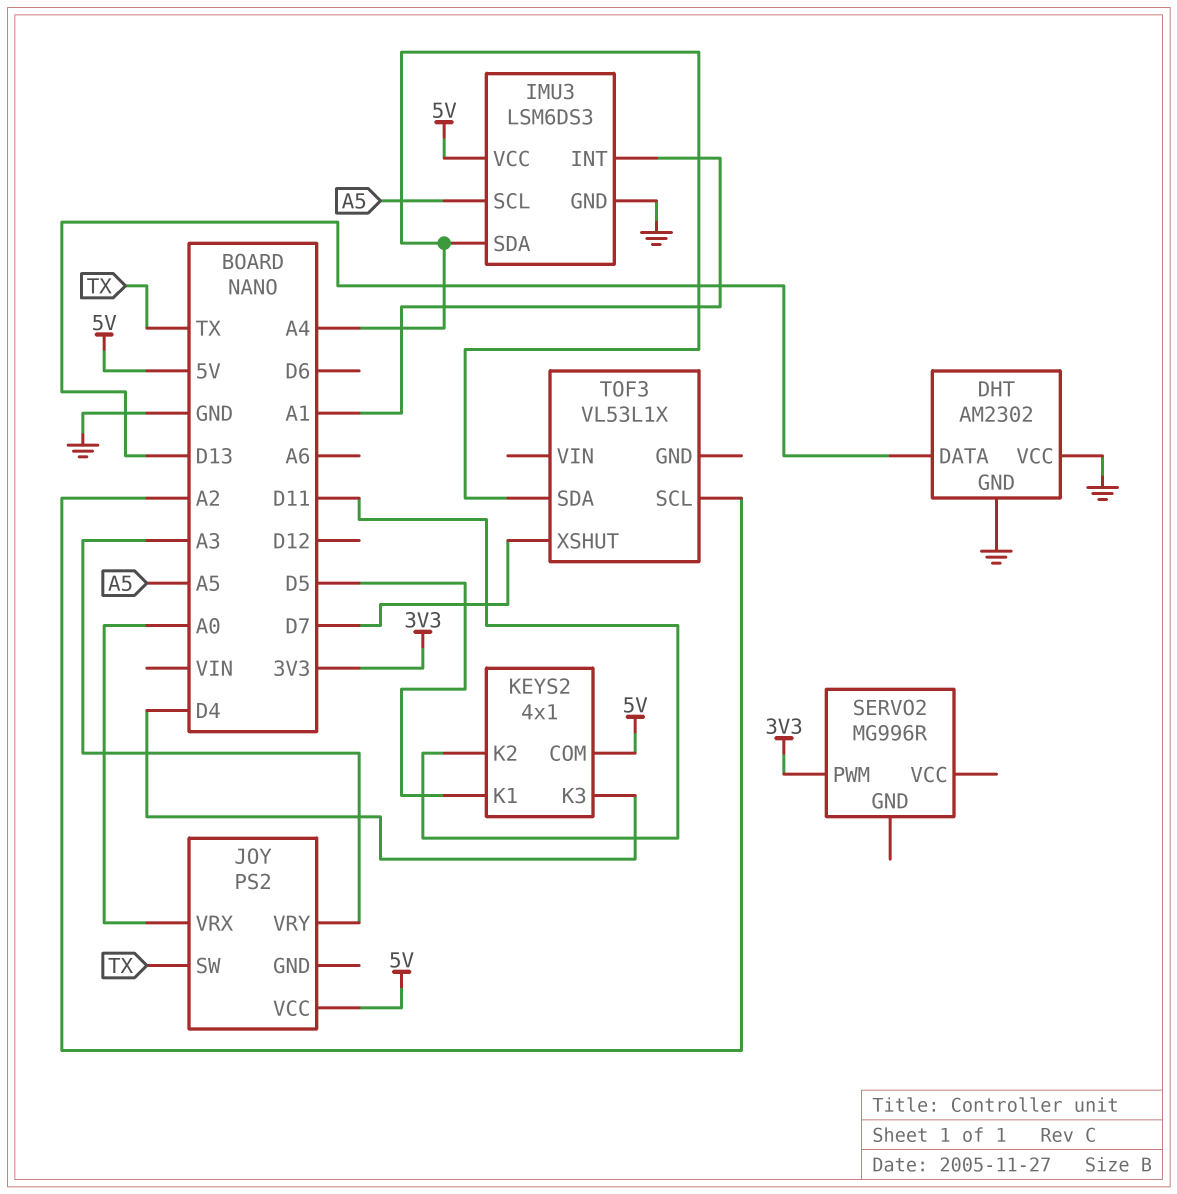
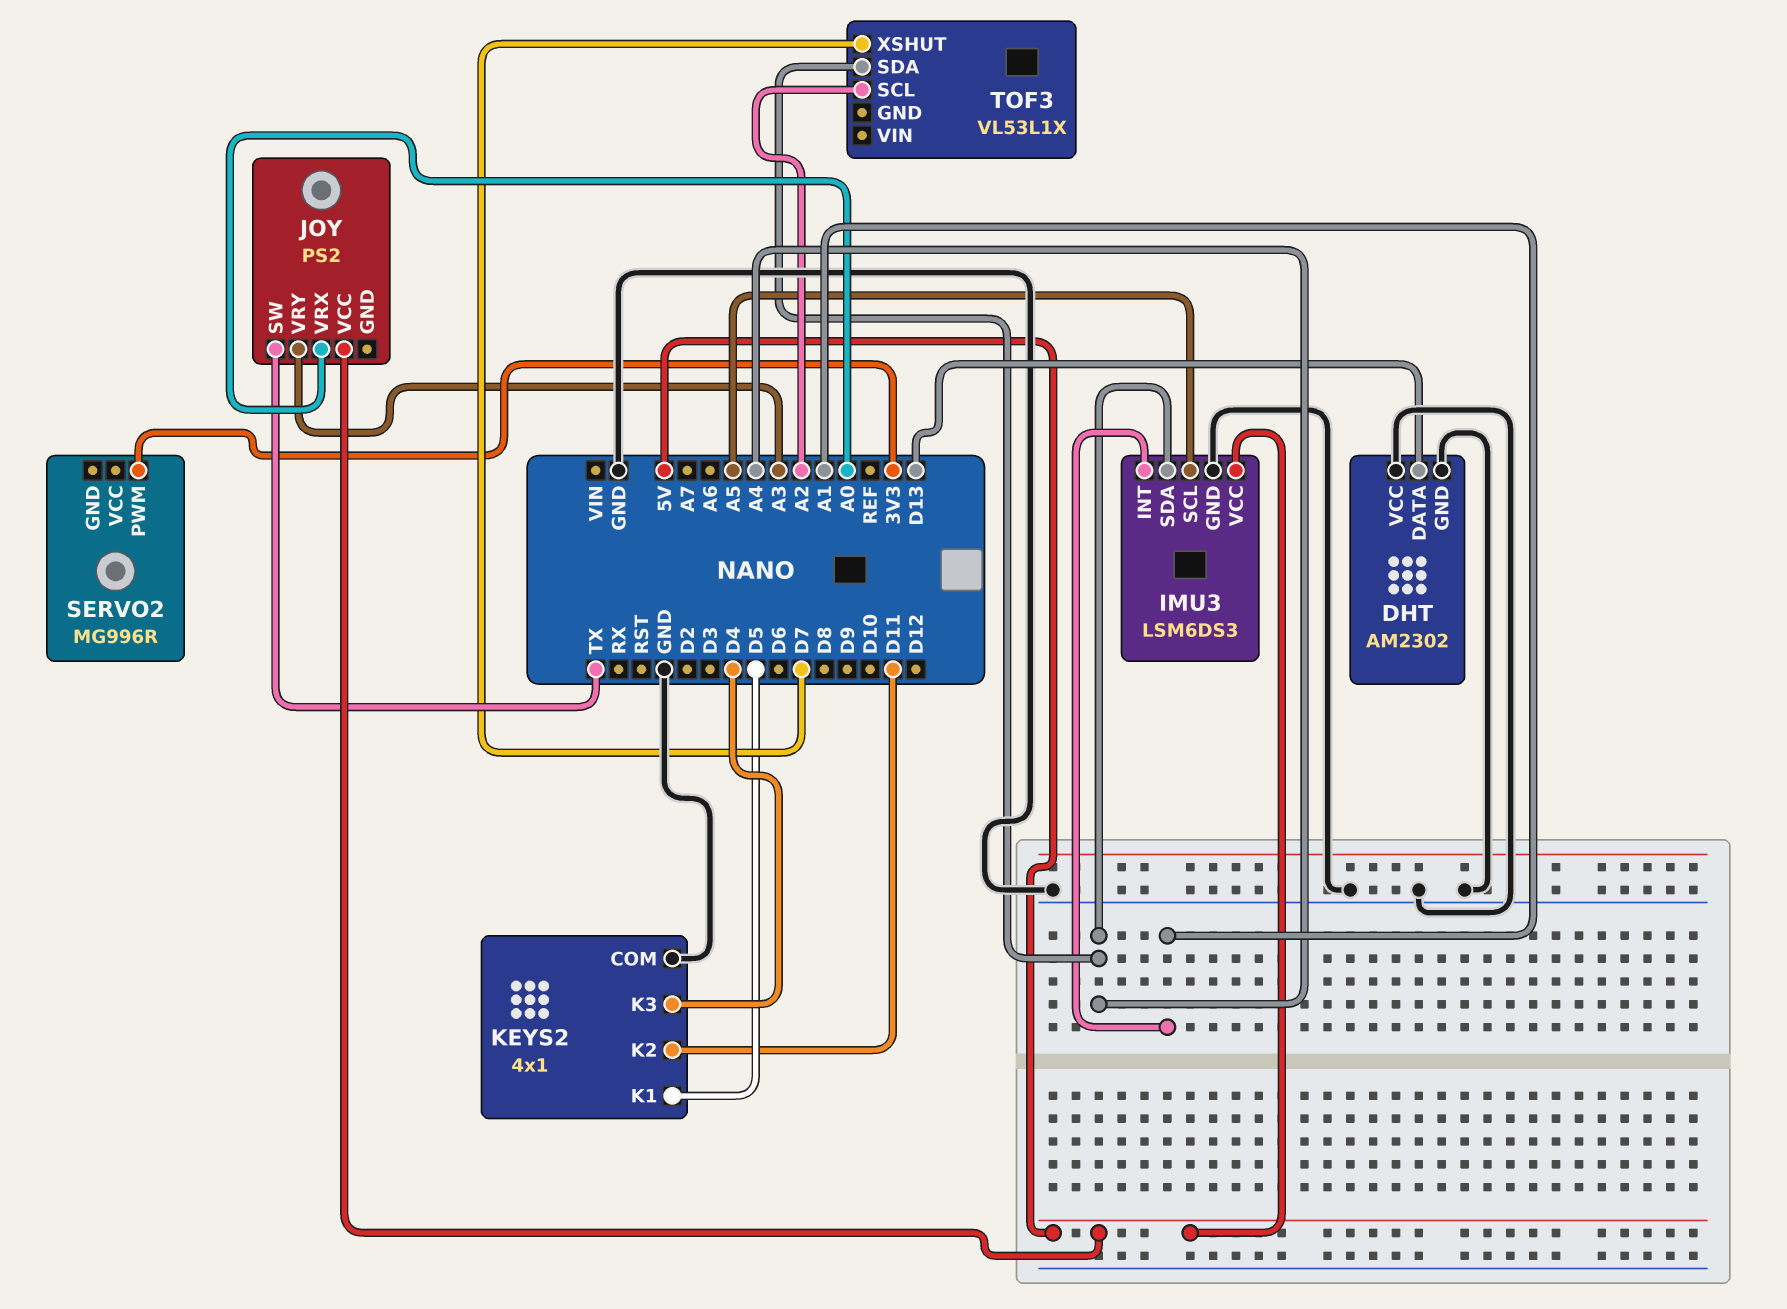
KEYS2 pin COM: 5V -> GND

